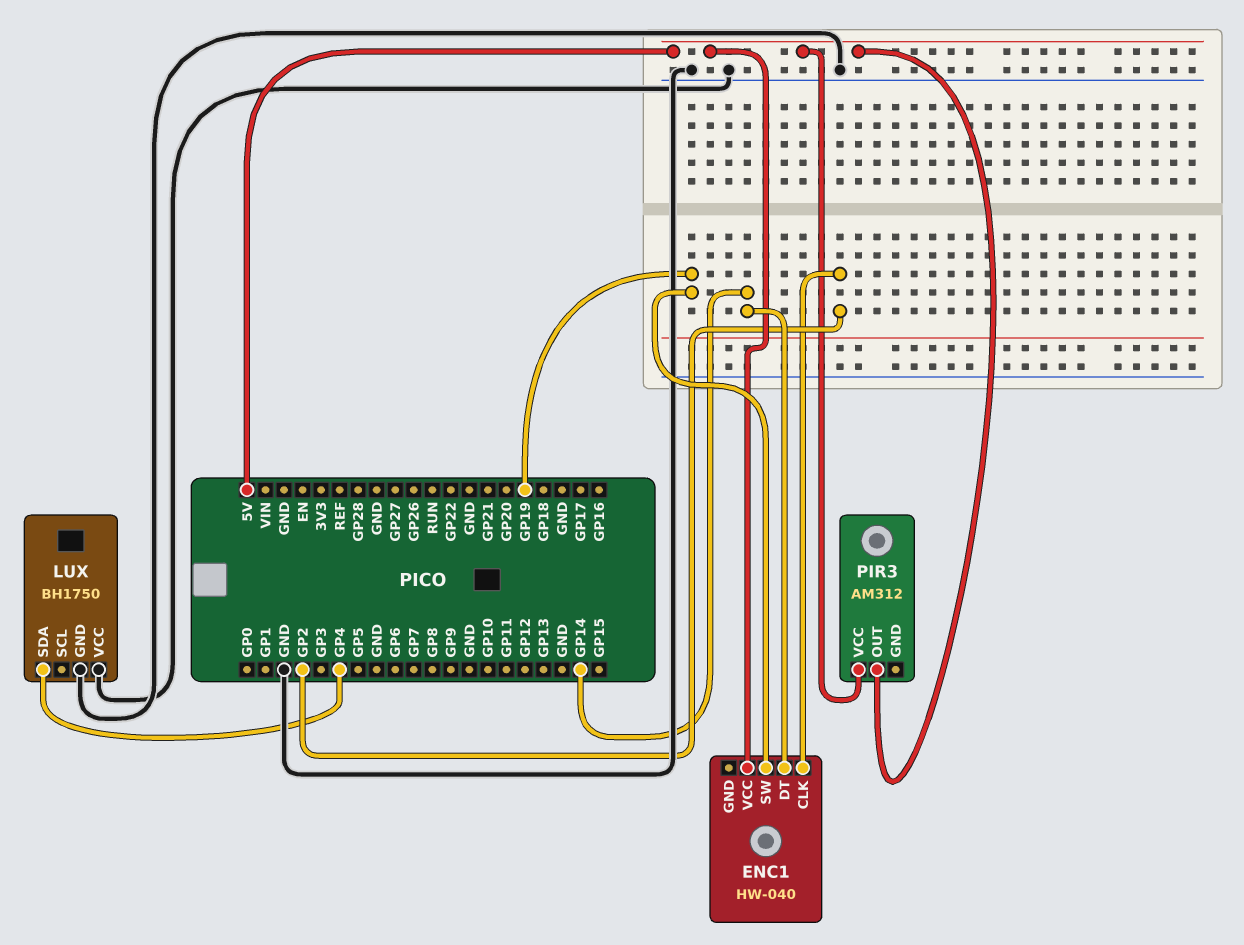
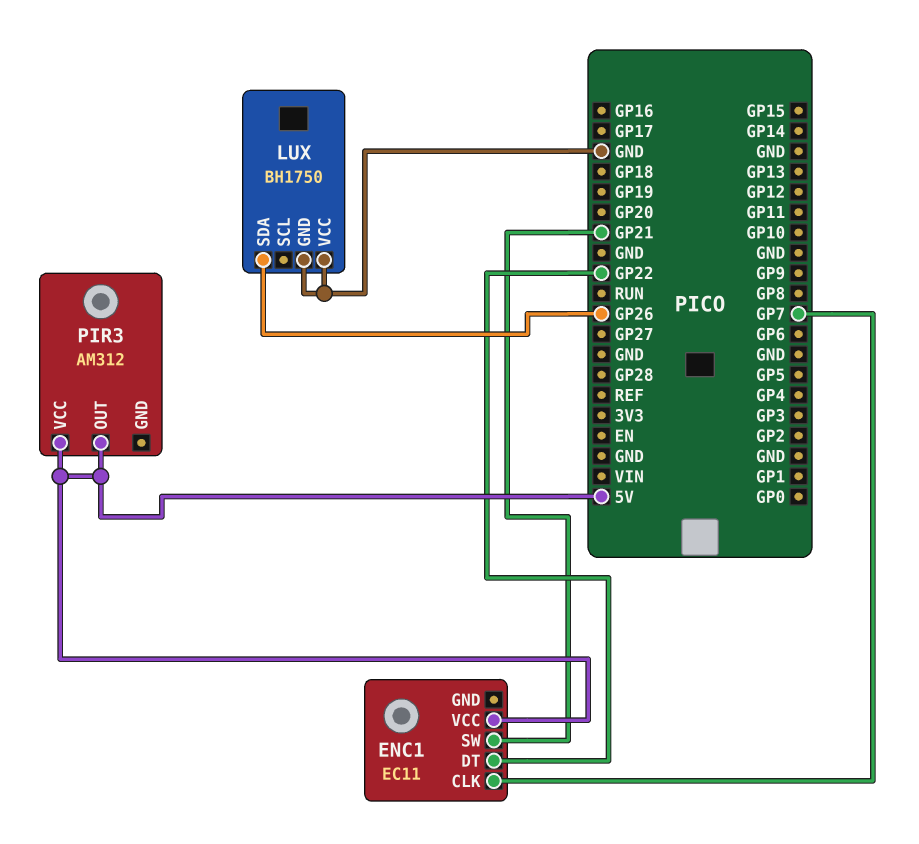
ENC1: HW-040 -> EC11
ENC1 pin CLK: GP2 -> GP7
ENC1 pin DT: GP14 -> GP22
ENC1 pin SW: GP19 -> GP21
LUX pin SDA: GP4 -> GP26

